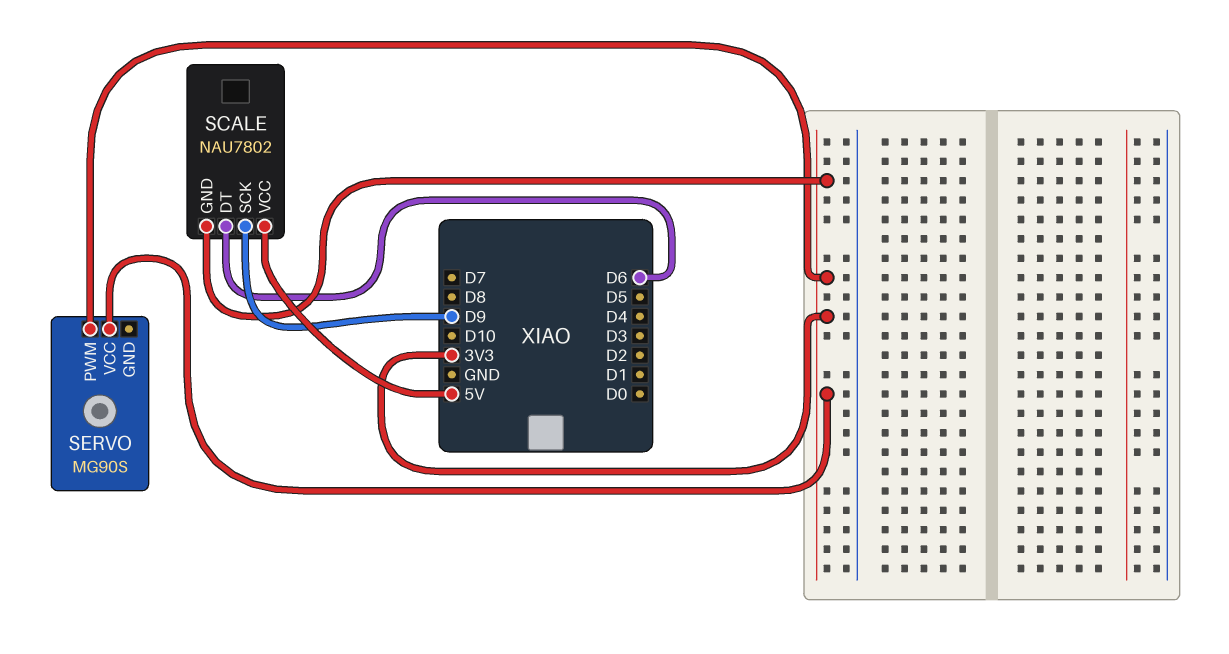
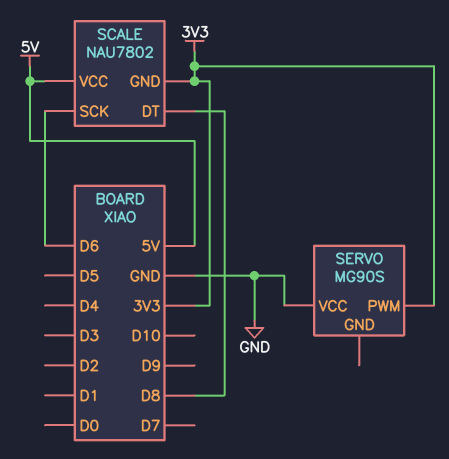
SCALE pin DT: D6 -> D8
SCALE pin SCK: D9 -> D6
SERVO pin VCC: 3V3 -> GND

